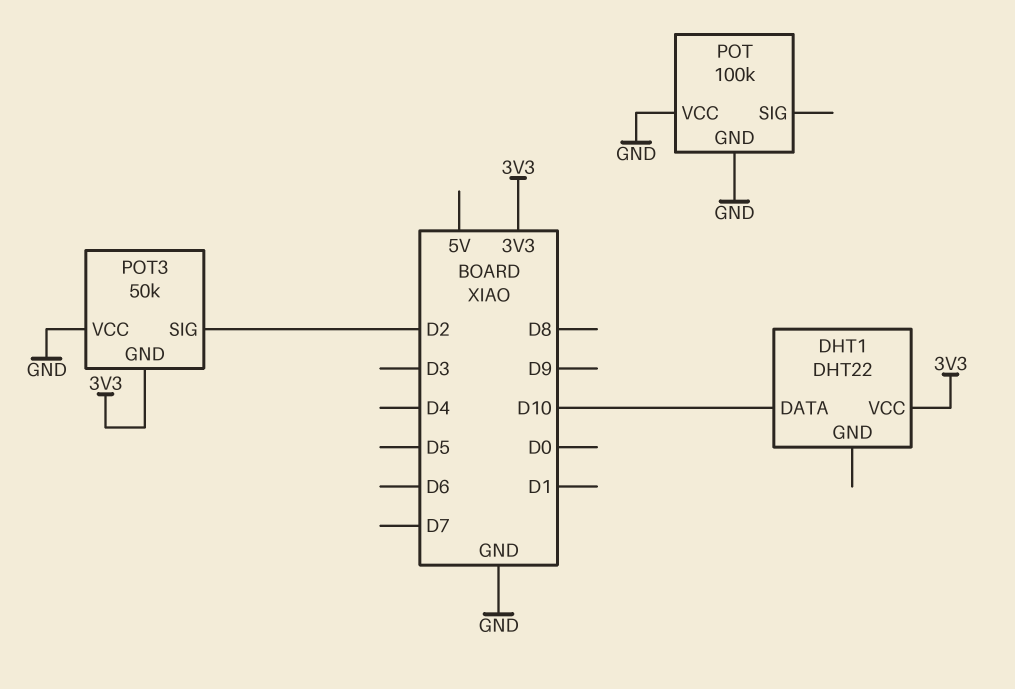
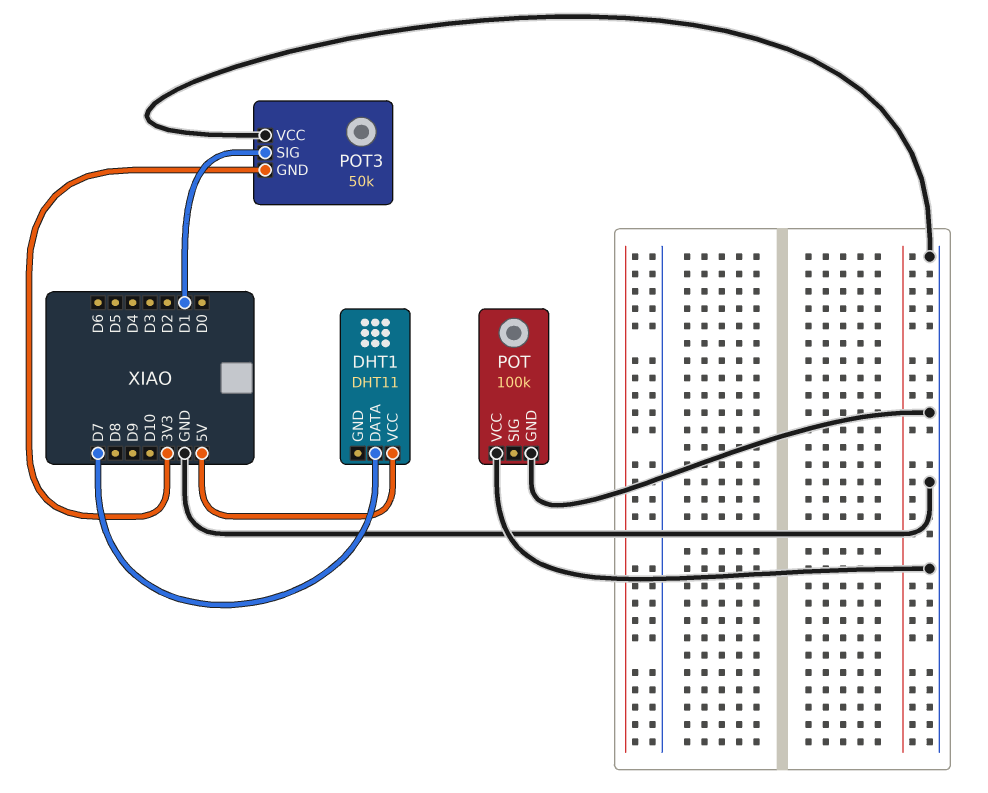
DHT1: DHT22 -> DHT11
DHT1 pin DATA: D10 -> D7
DHT1 pin VCC: 3V3 -> 5V
POT3 pin SIG: D2 -> D1

